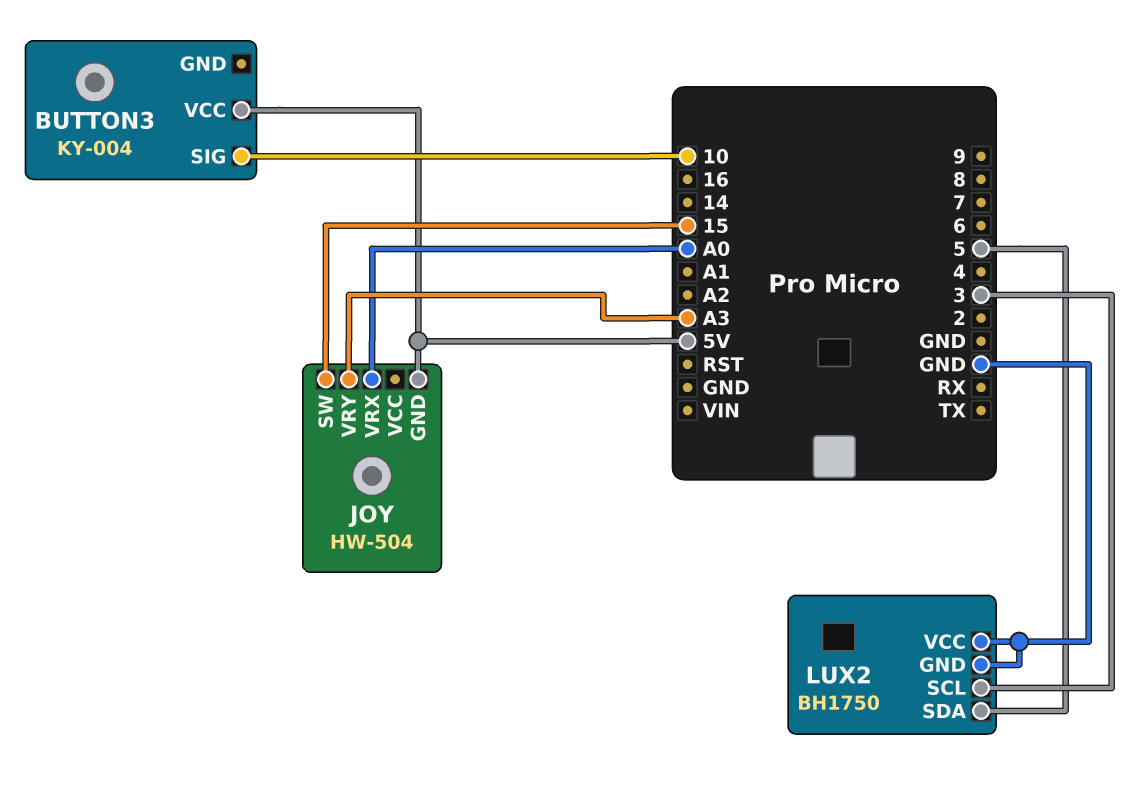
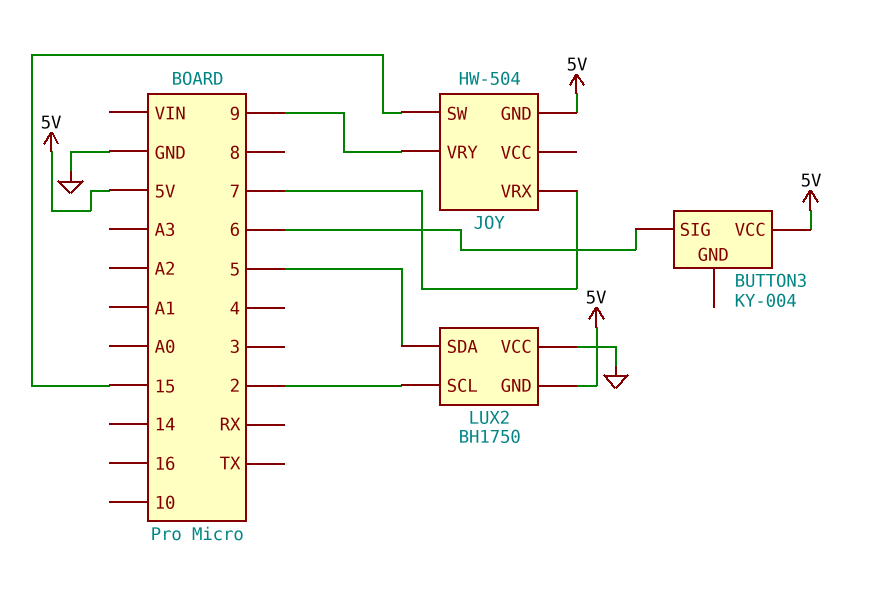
BUTTON3 pin SIG: 10 -> 6
JOY pin VRX: A0 -> 7
JOY pin VRY: A3 -> 9
LUX2 pin GND: GND -> 5V
LUX2 pin SCL: 3 -> 2

